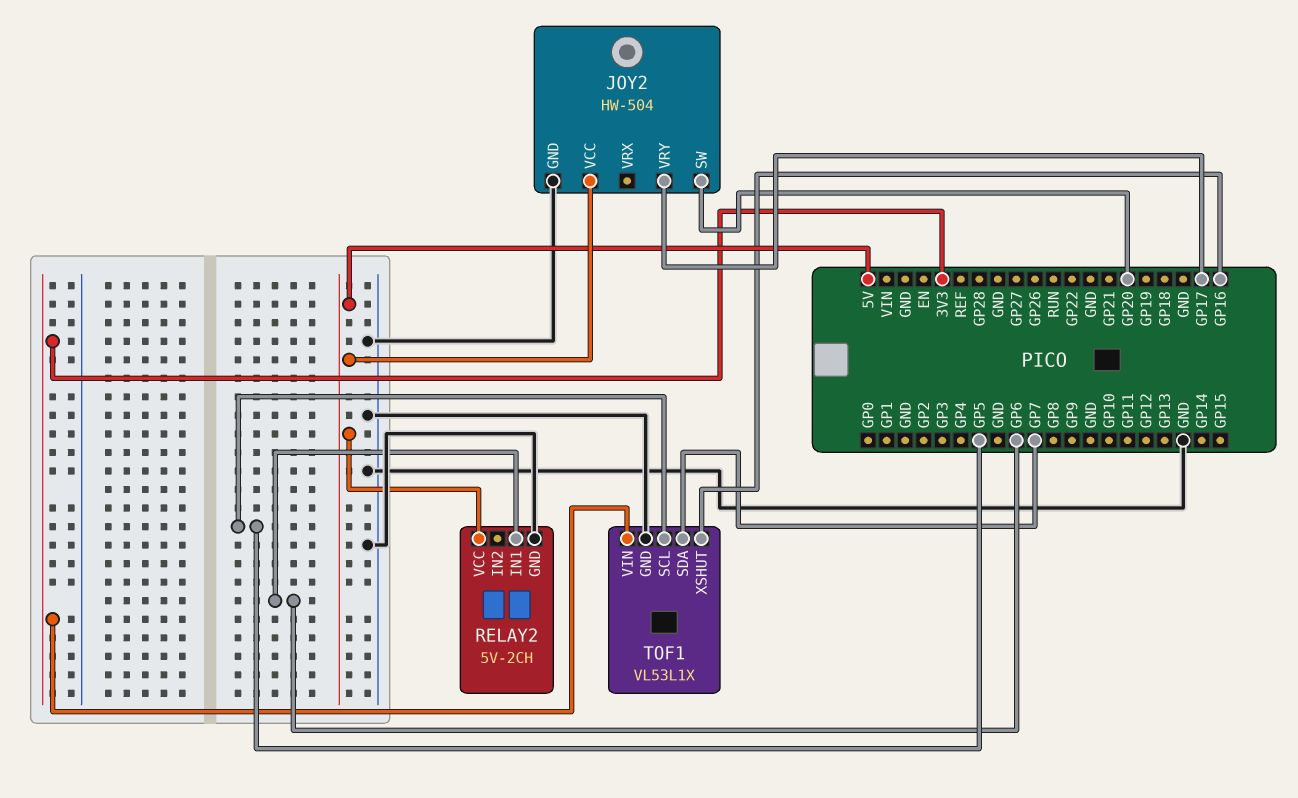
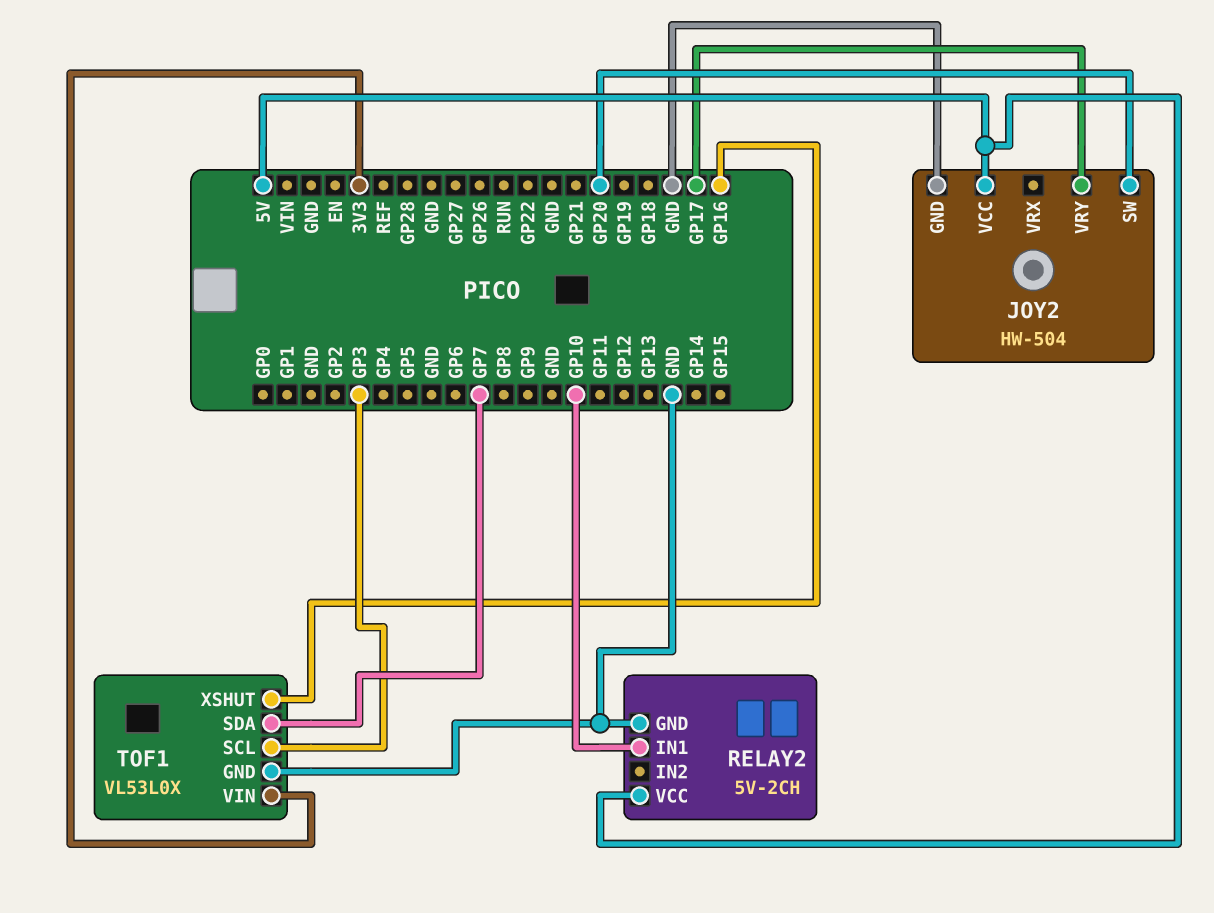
RELAY2 pin IN1: GP6 -> GP10
TOF1: VL53L1X -> VL53L0X
TOF1 pin SCL: GP5 -> GP3

